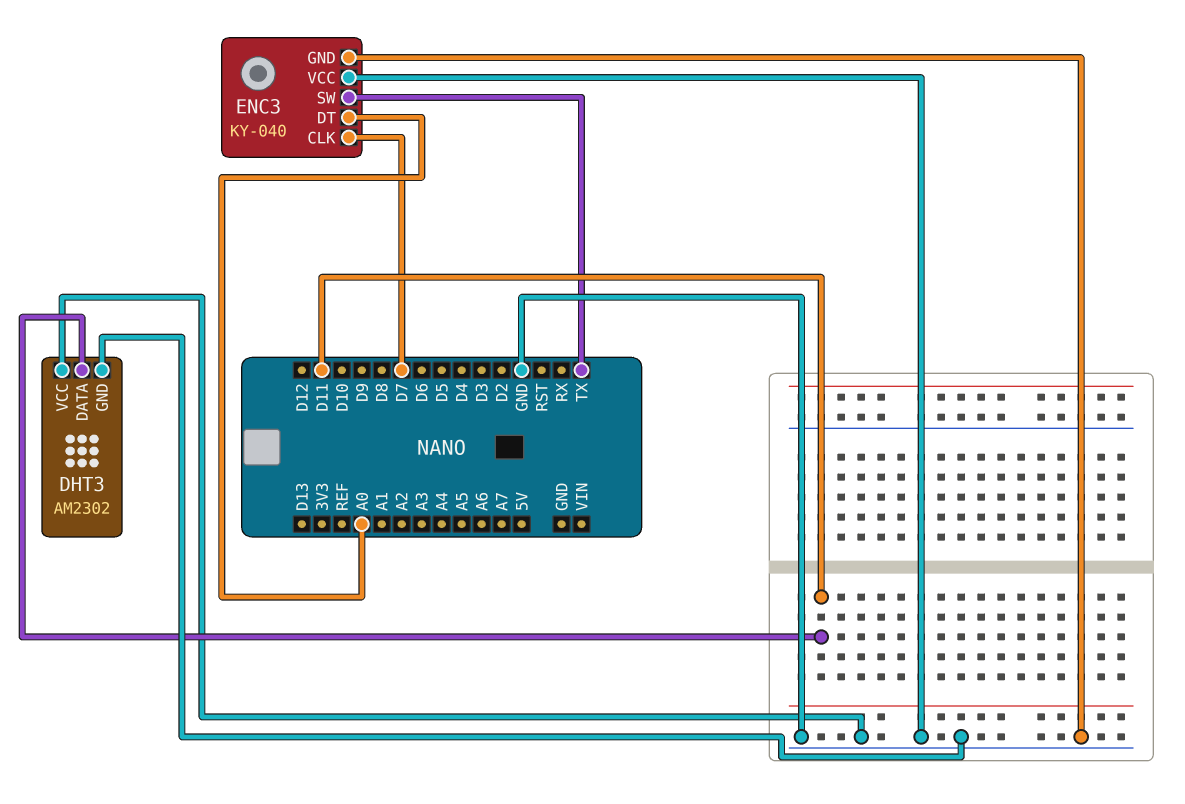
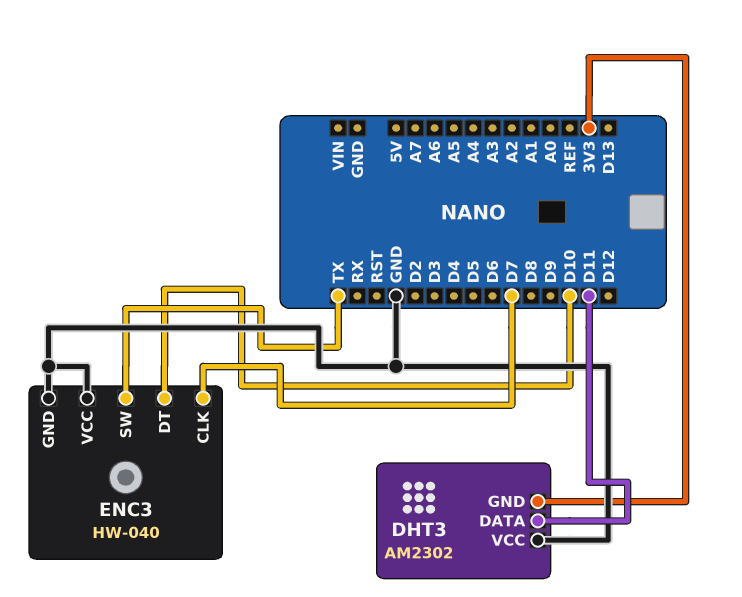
DHT3 pin GND: GND -> 3V3
ENC3: KY-040 -> HW-040
ENC3 pin DT: A0 -> D10

